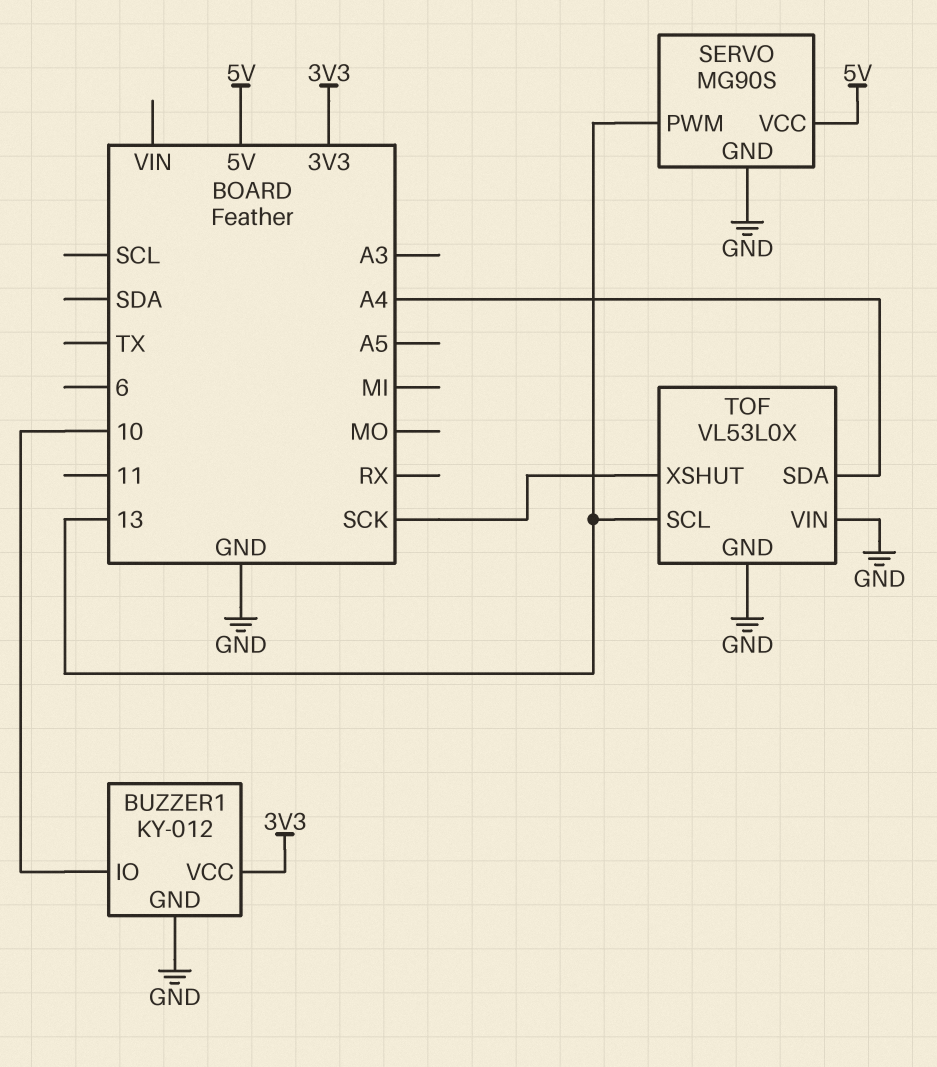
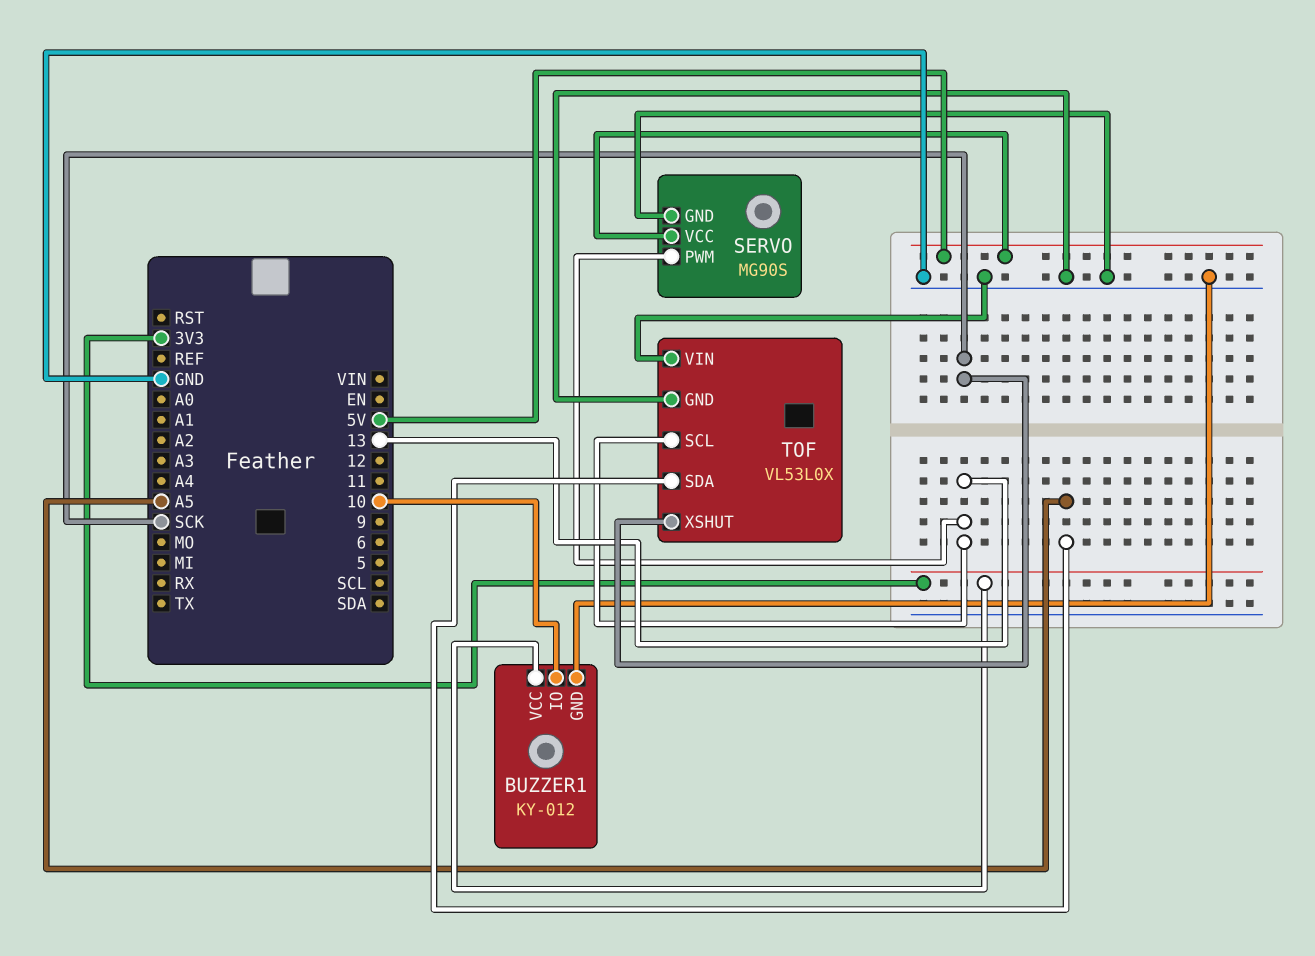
TOF pin SDA: A4 -> A5

